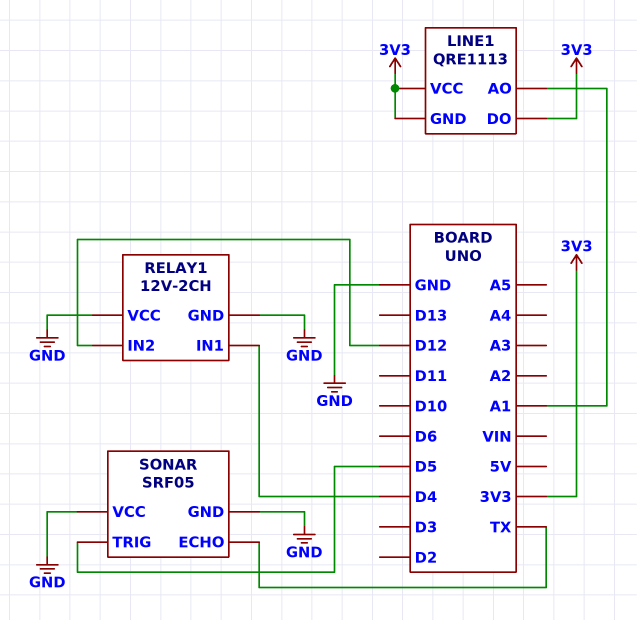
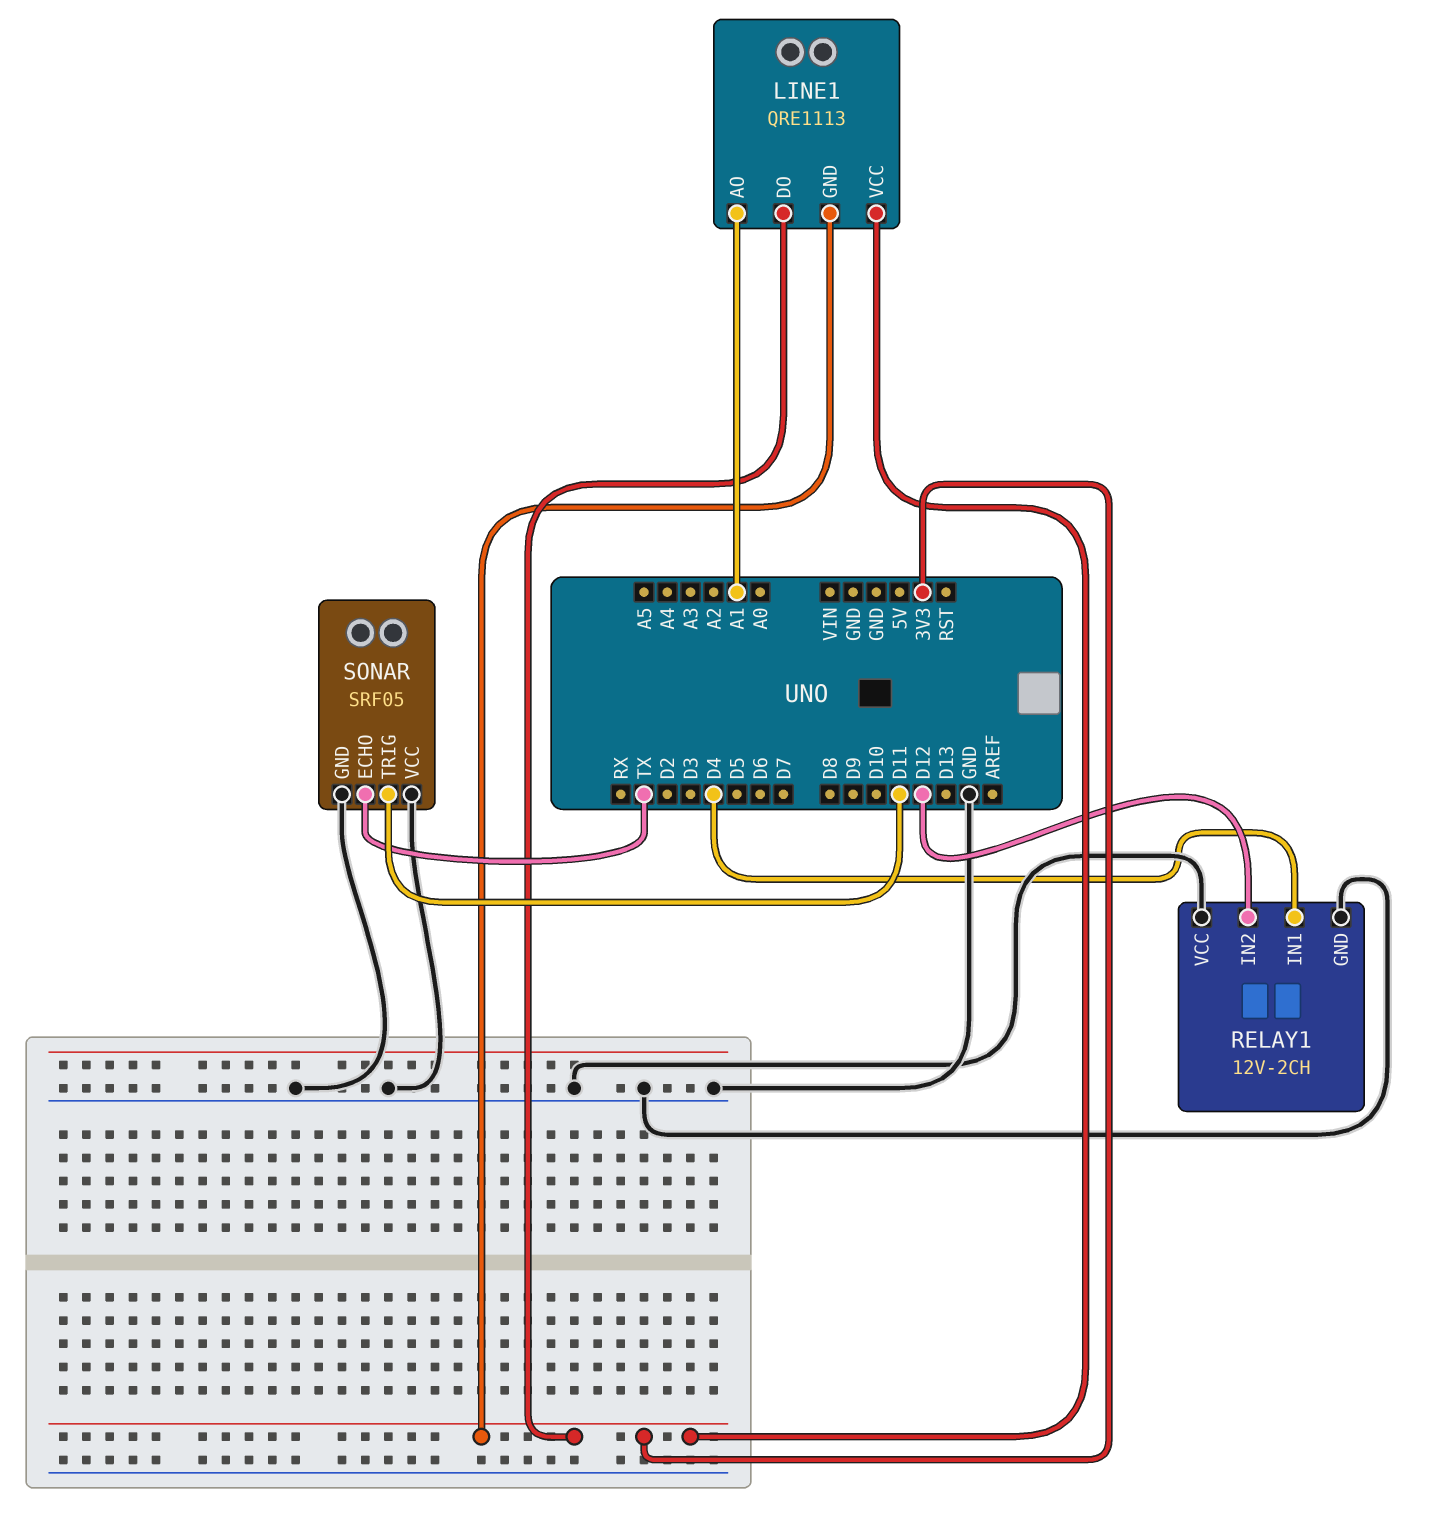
SONAR pin TRIG: D5 -> D11

